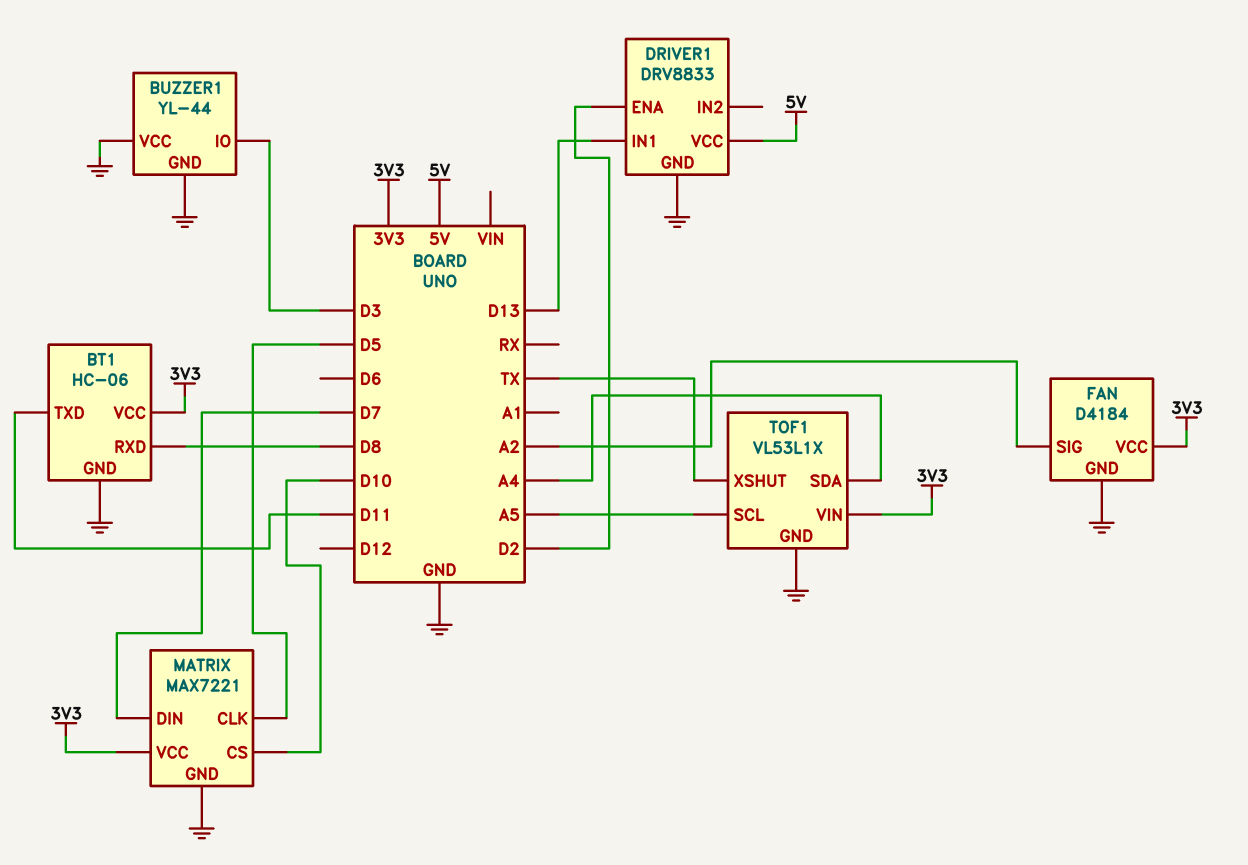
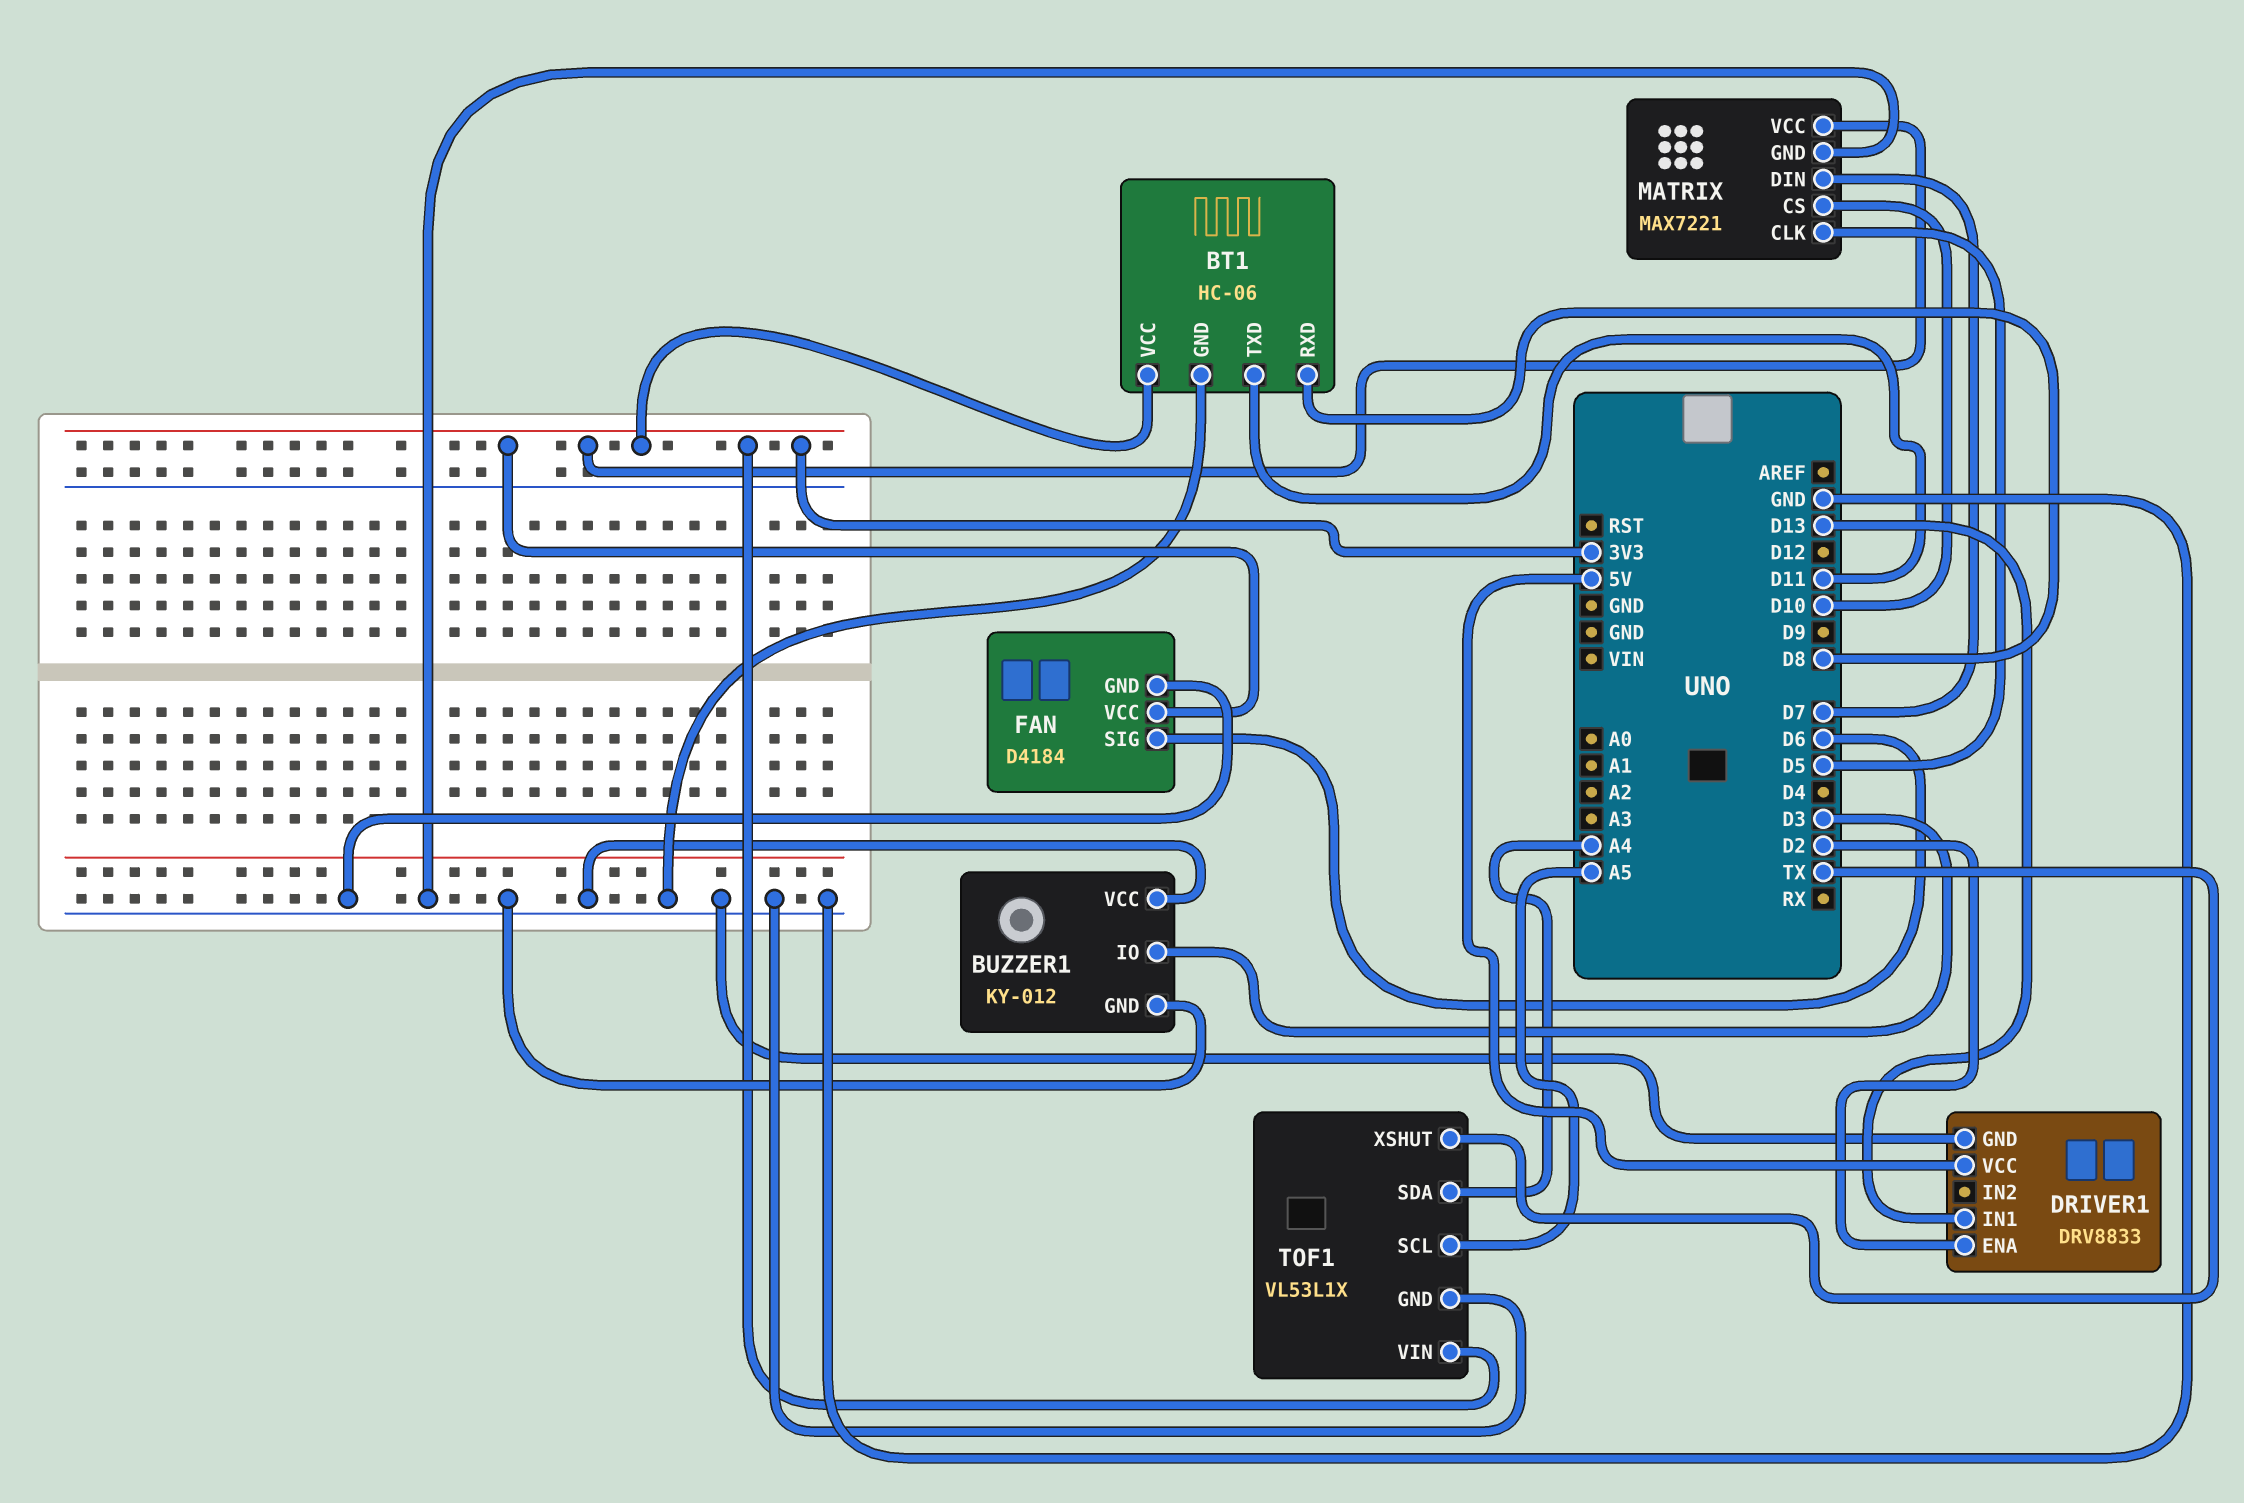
BUZZER1: YL-44 -> KY-012
FAN pin SIG: A2 -> D6

